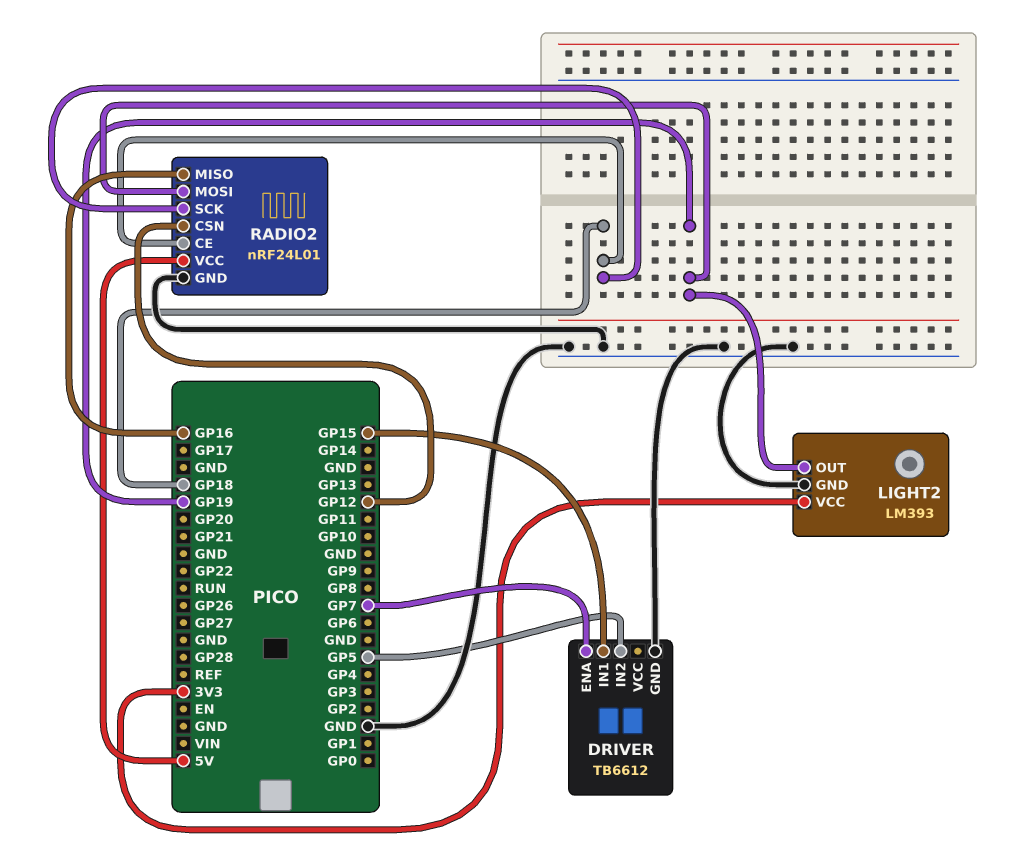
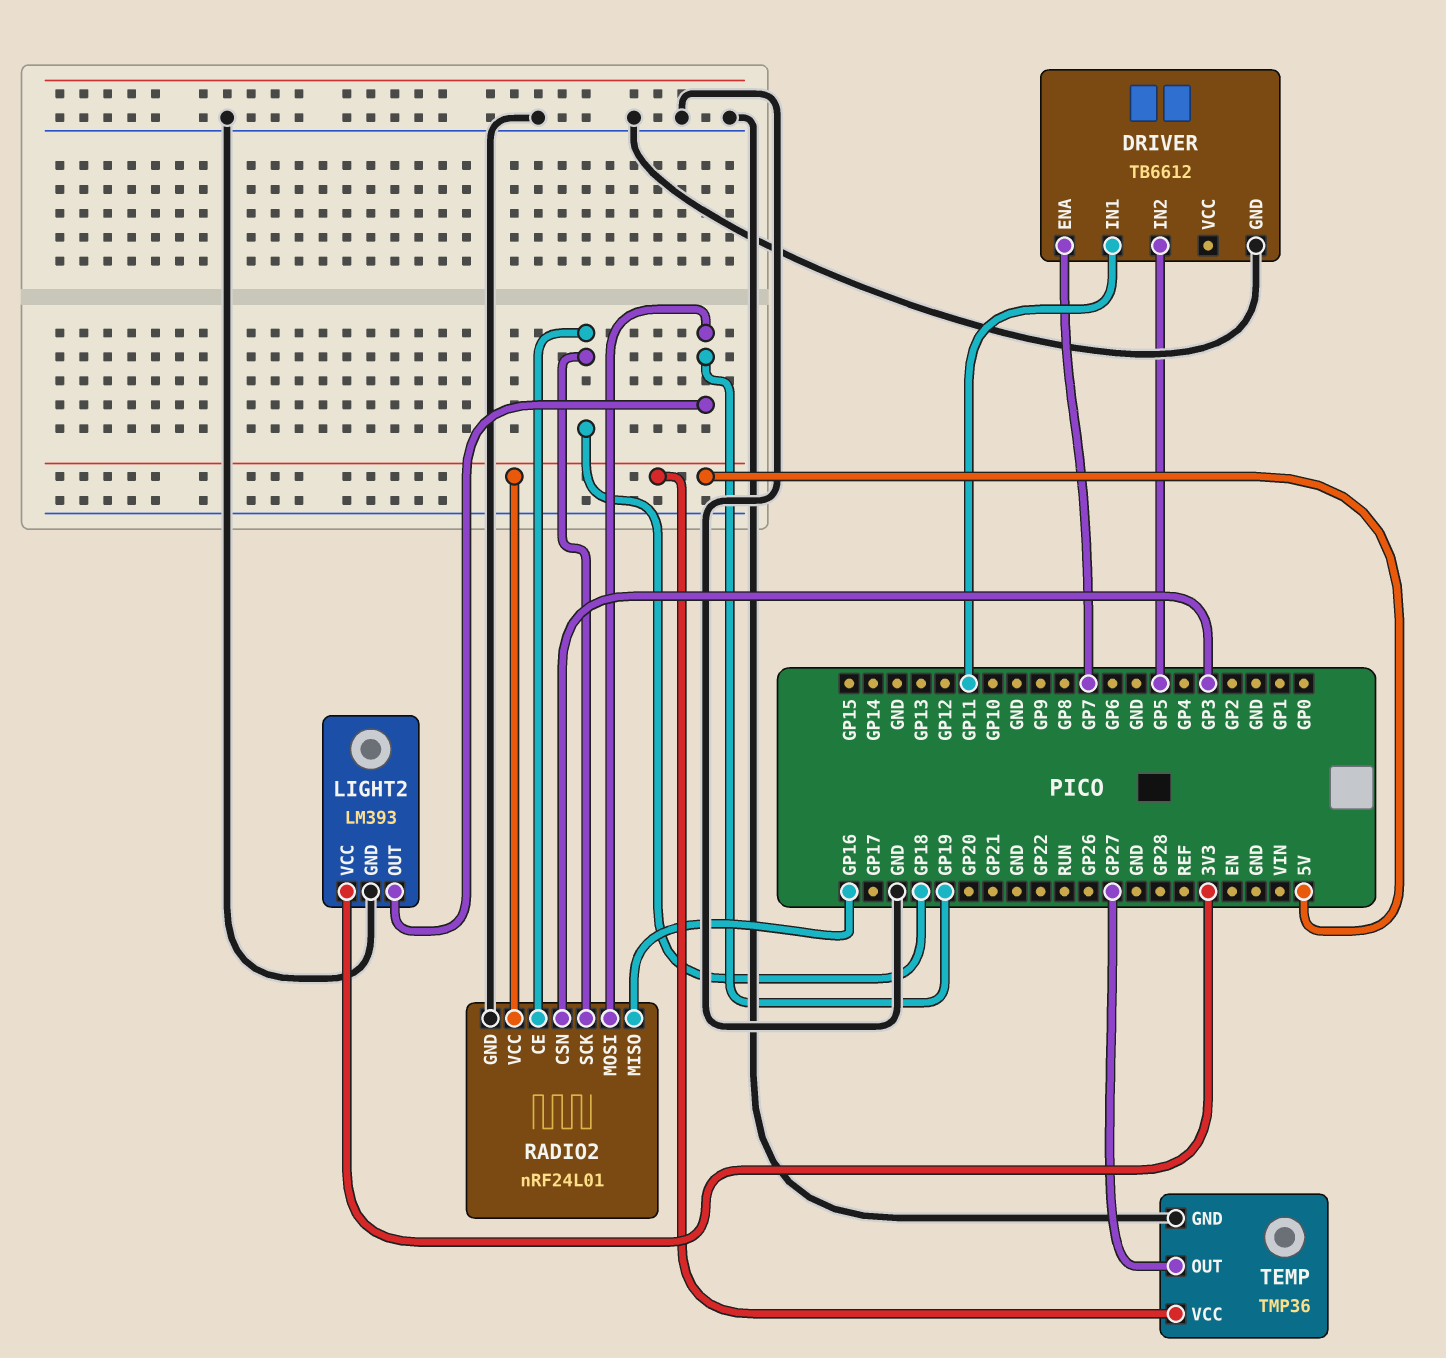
DRIVER pin IN1: GP15 -> GP11
RADIO2 pin CSN: GP12 -> GP3
TEMP: none -> TMP36
TEMP pin GND: none -> GND
TEMP pin OUT: none -> GP27
TEMP pin VCC: none -> 5V

